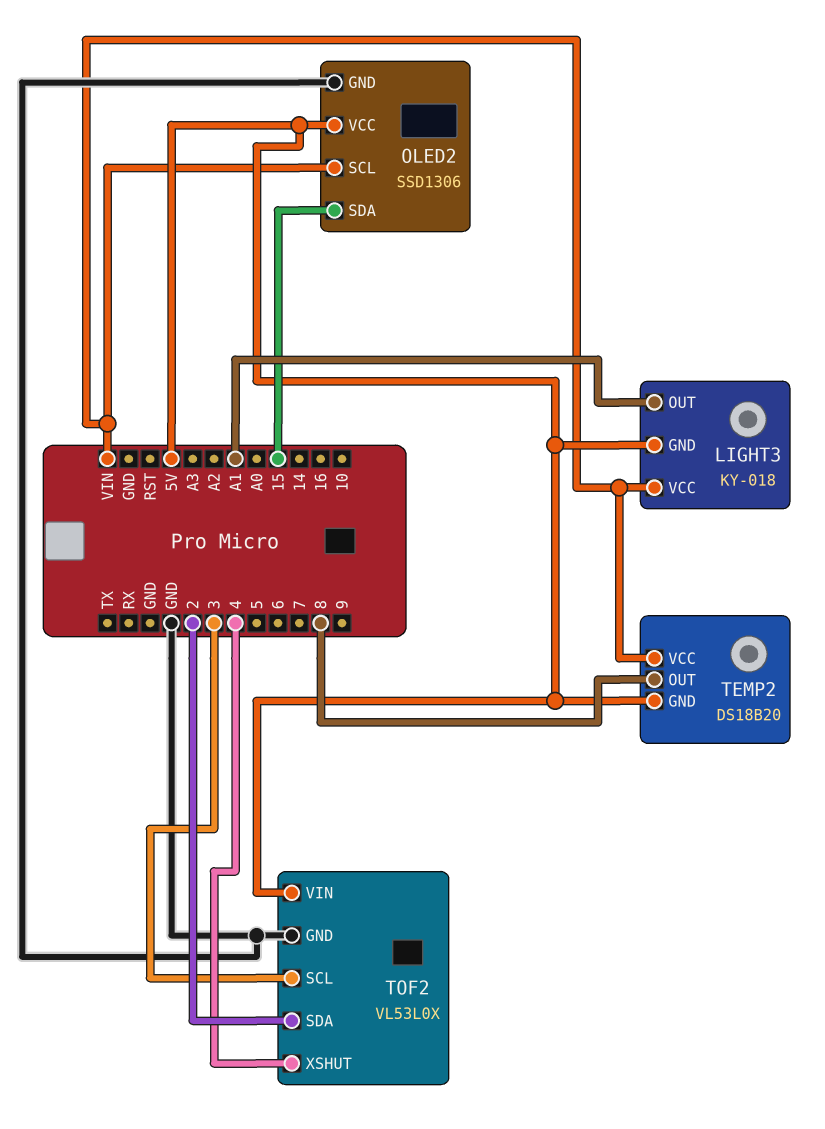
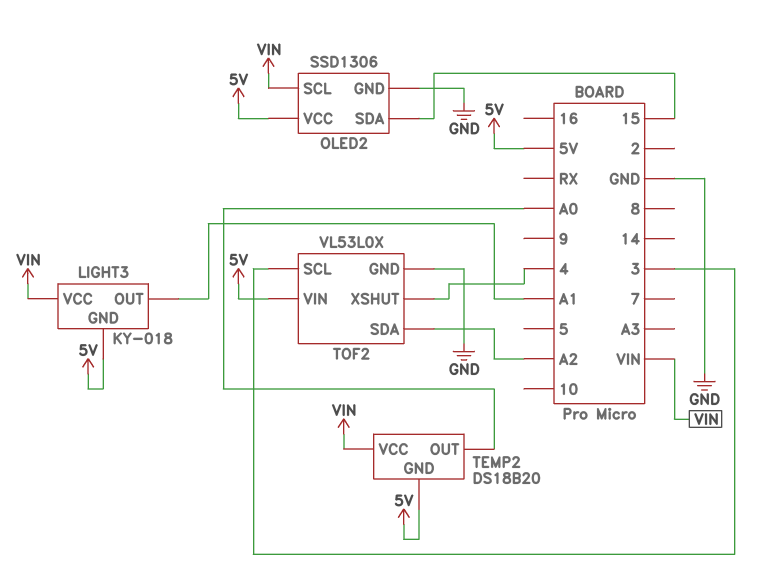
TEMP2 pin OUT: 8 -> A0
TOF2 pin SDA: 2 -> A2

